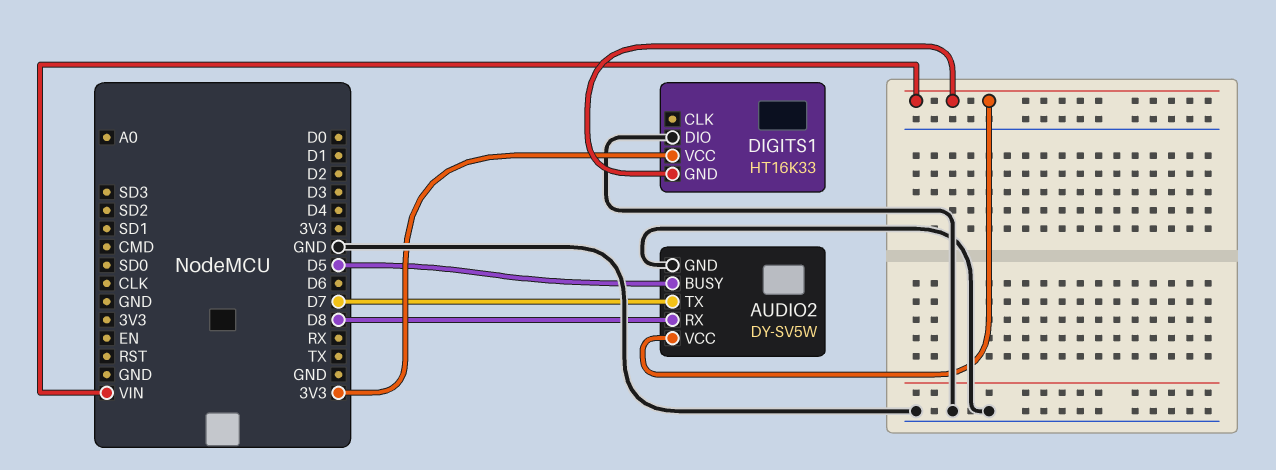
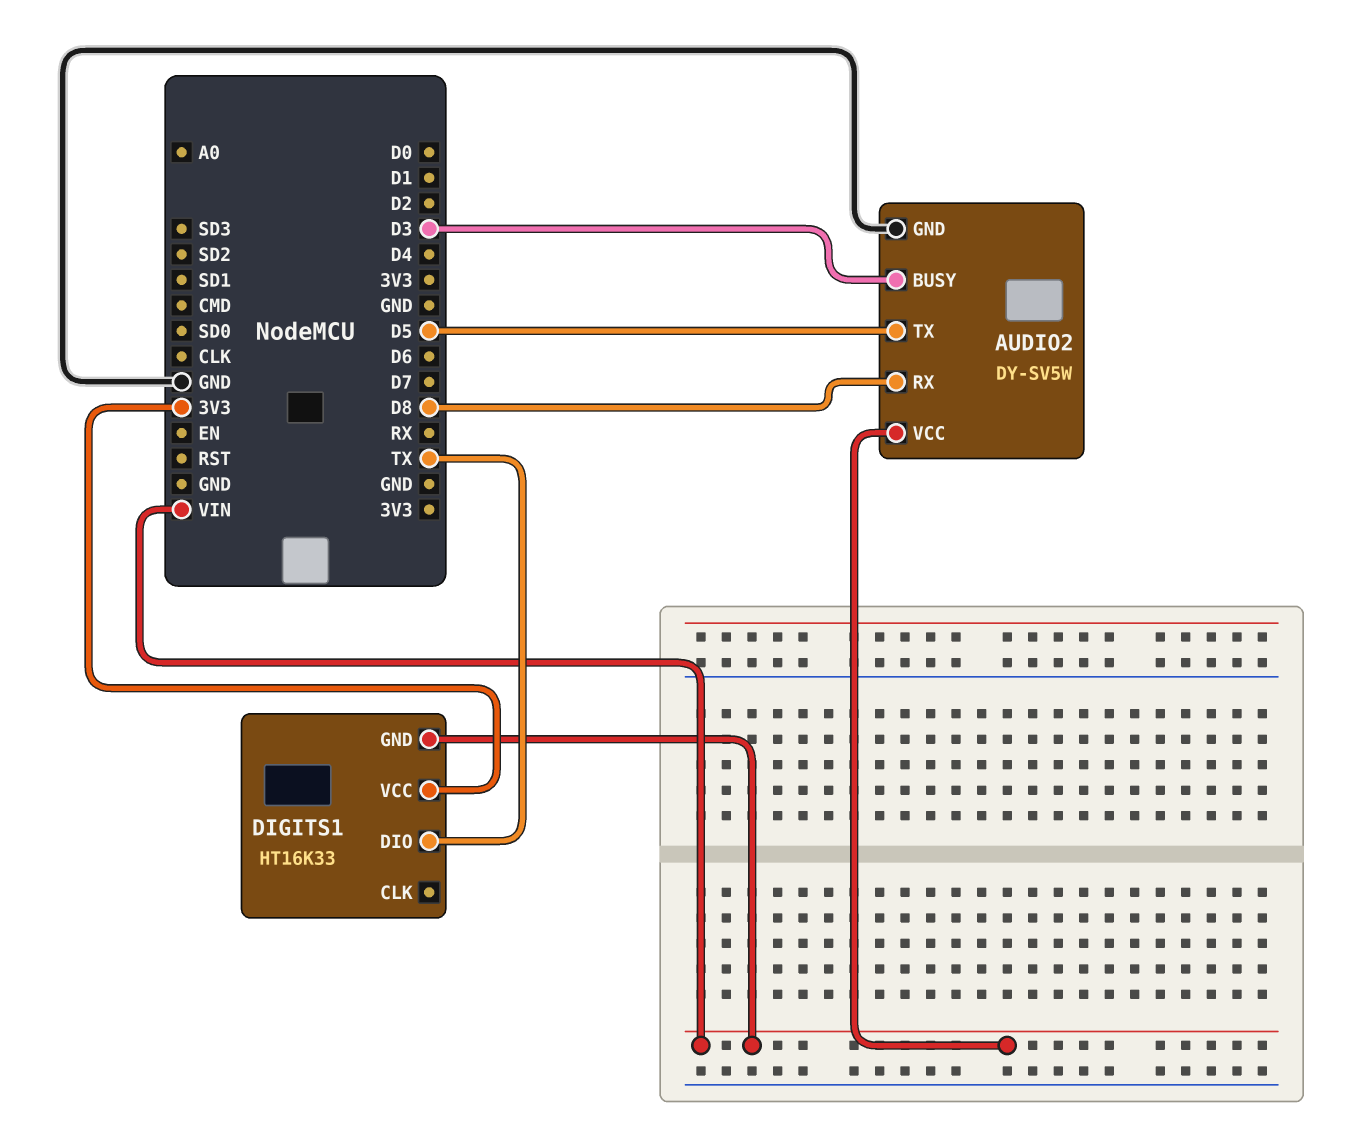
AUDIO2 pin BUSY: D5 -> D3
AUDIO2 pin TX: D7 -> D5
DIGITS1 pin DIO: GND -> TX

